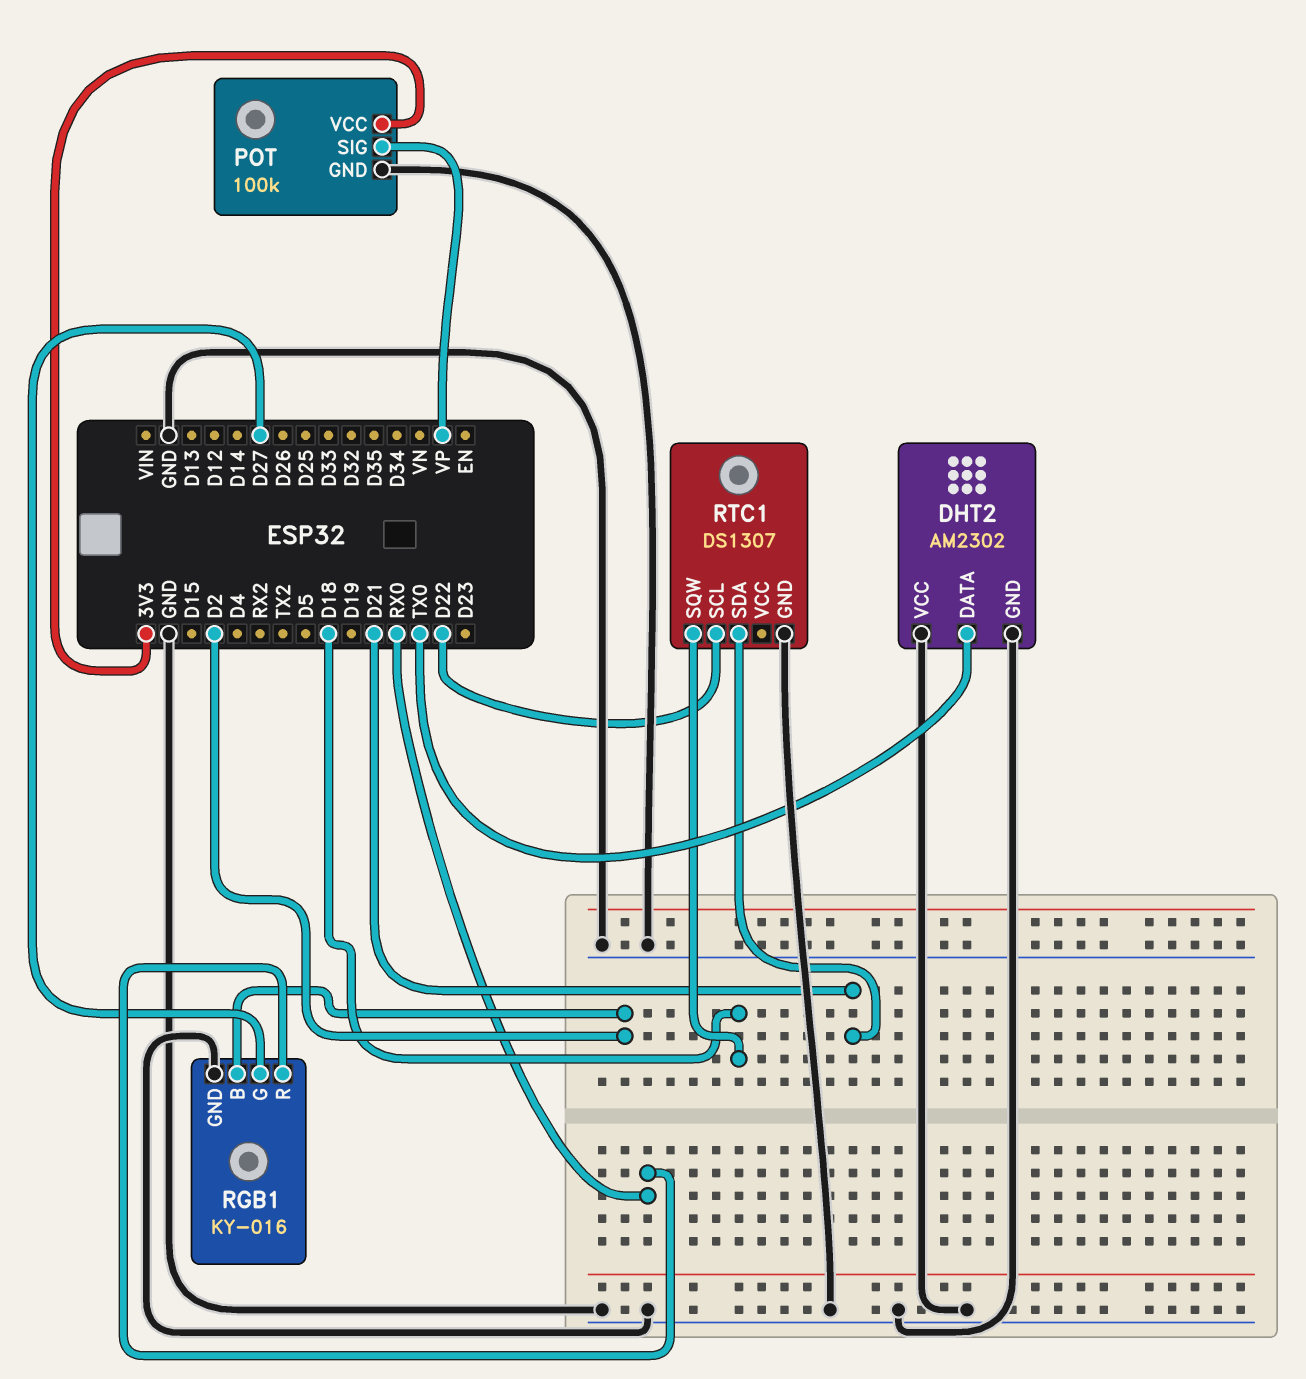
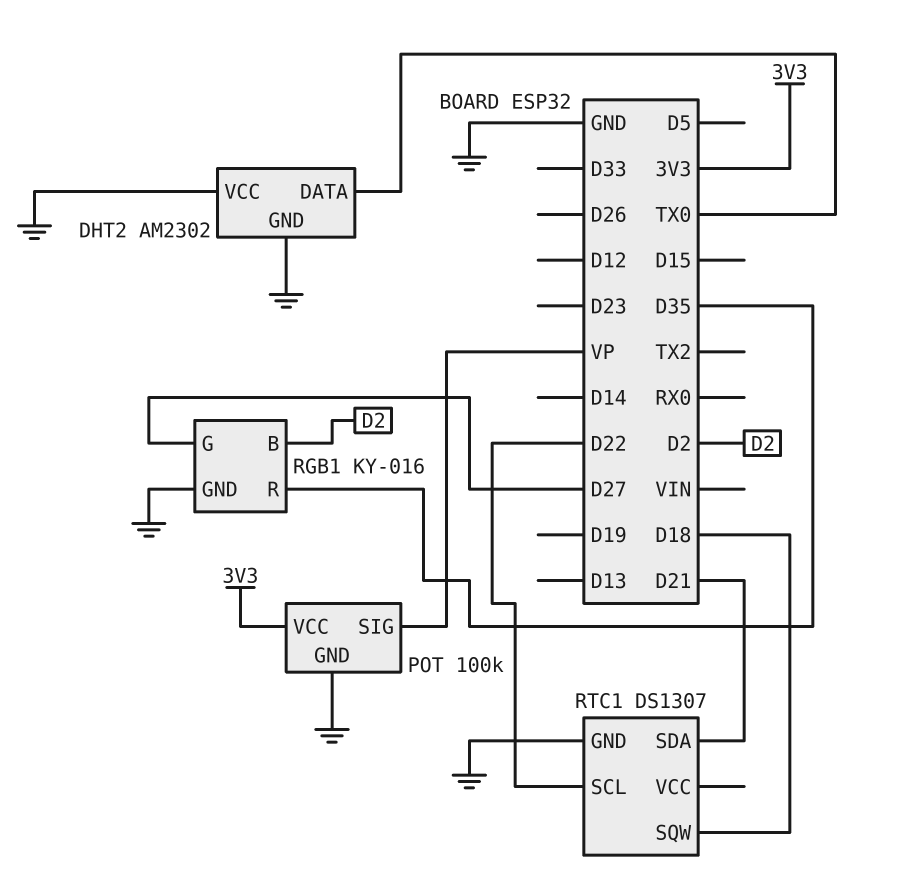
RGB1 pin R: RX0 -> D35

